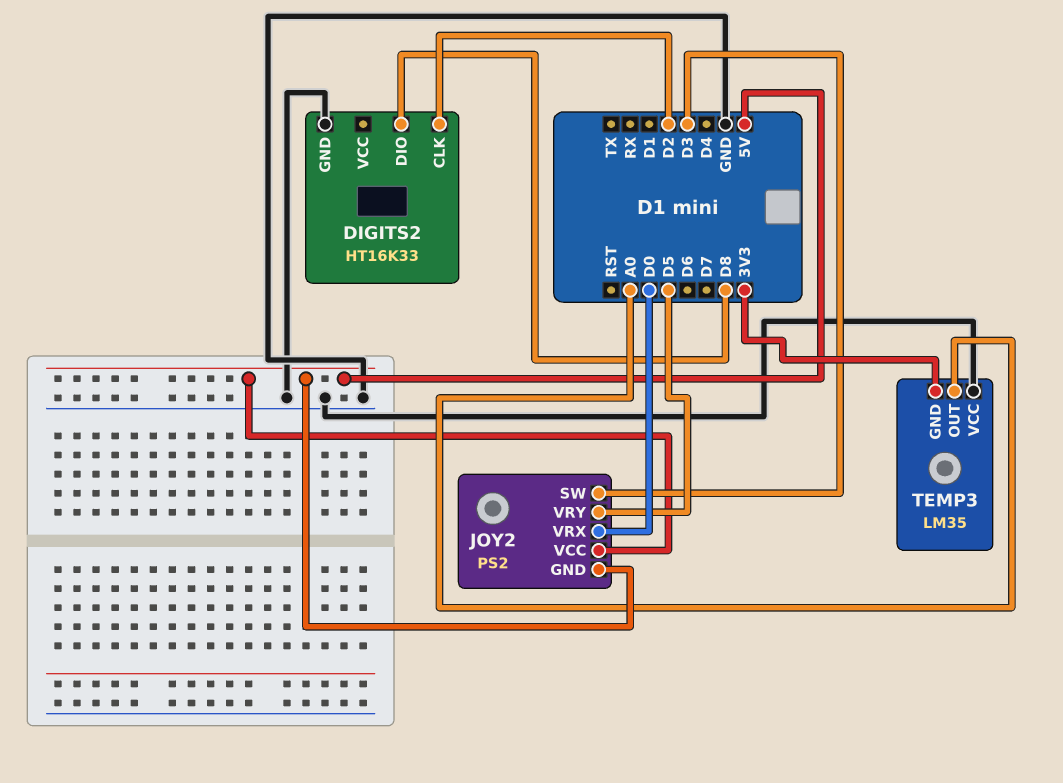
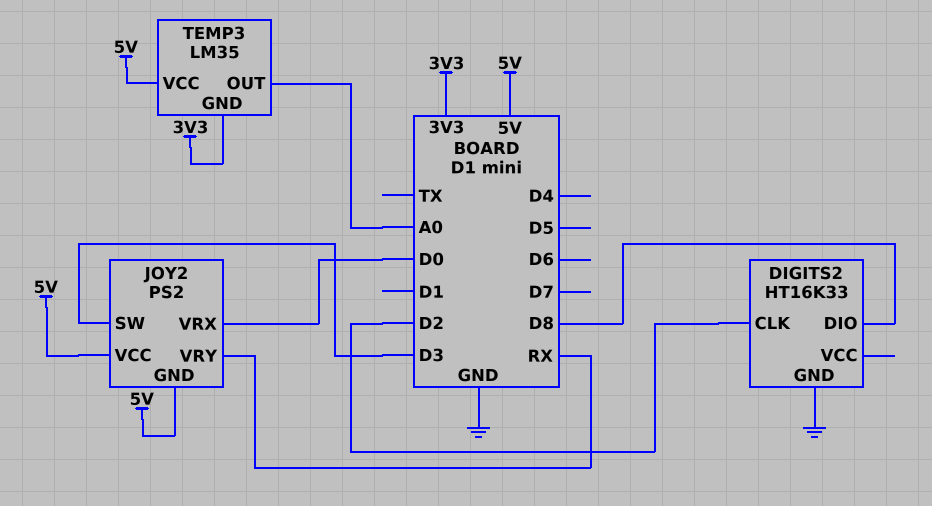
JOY2 pin VRY: D5 -> RX
TEMP3 pin VCC: GND -> 5V

